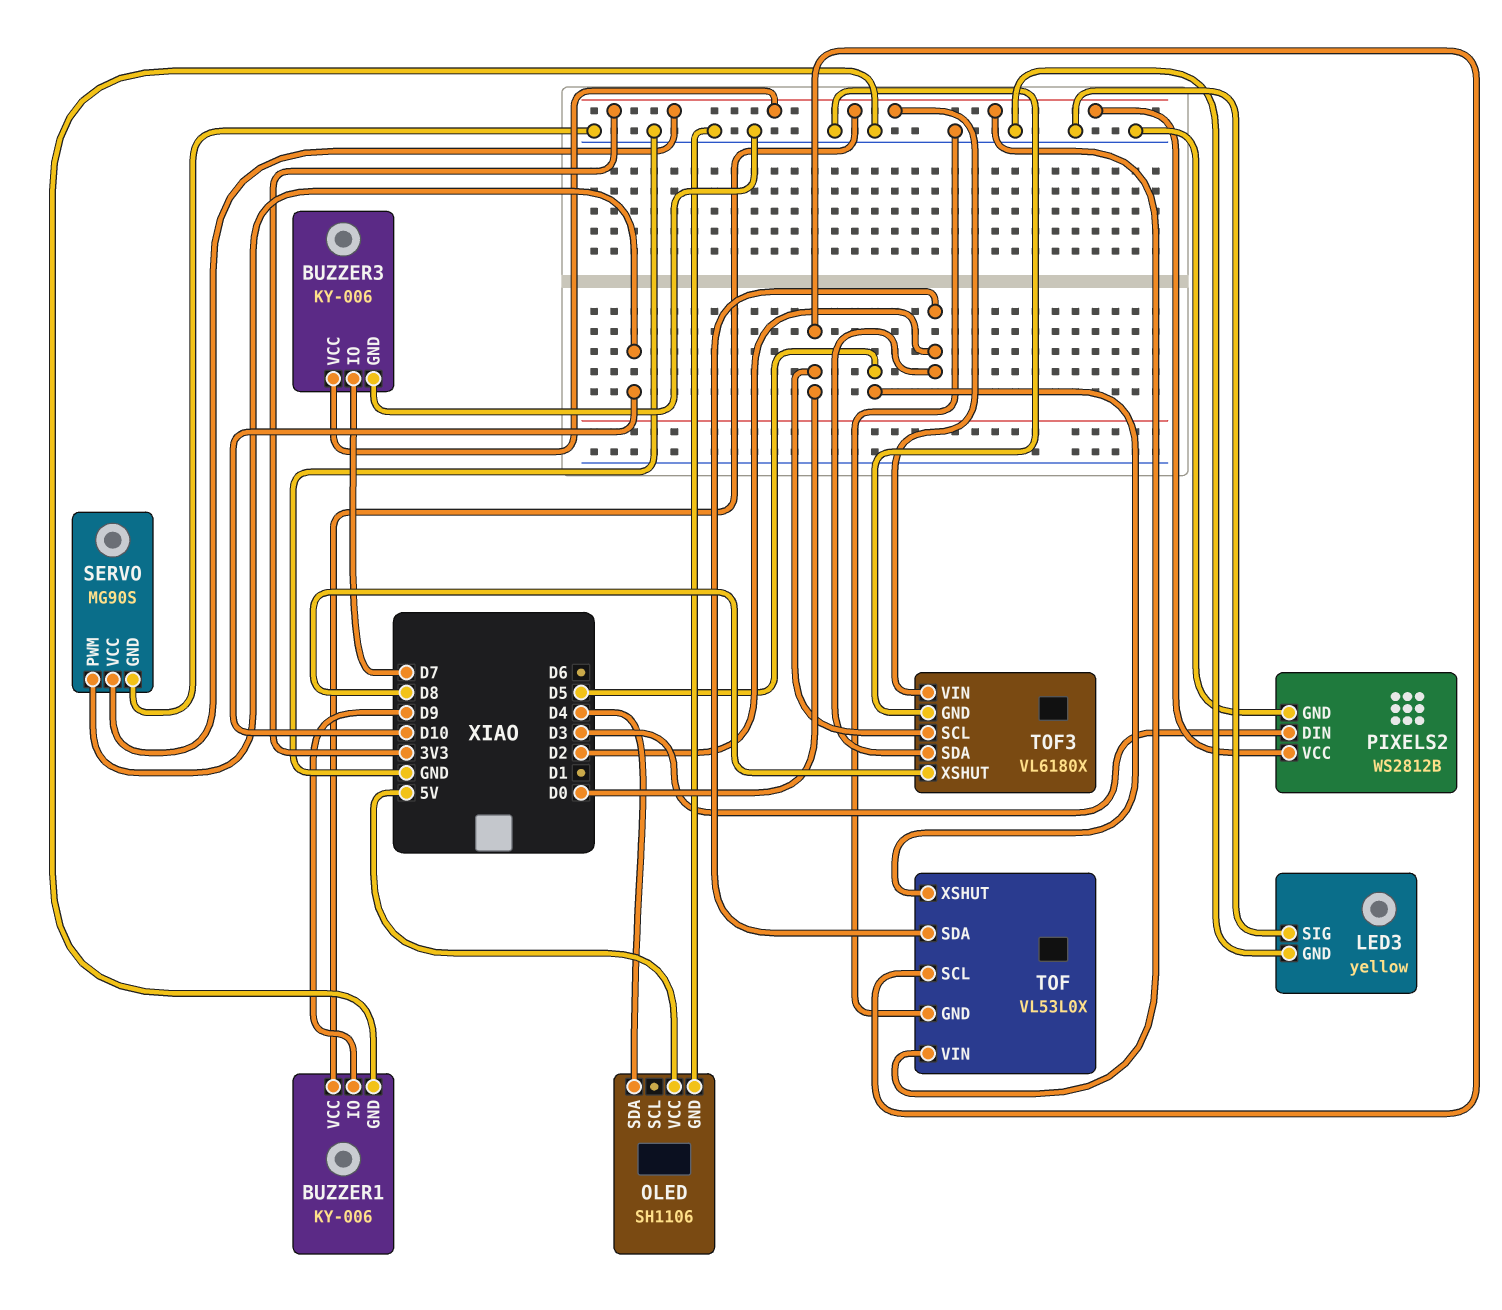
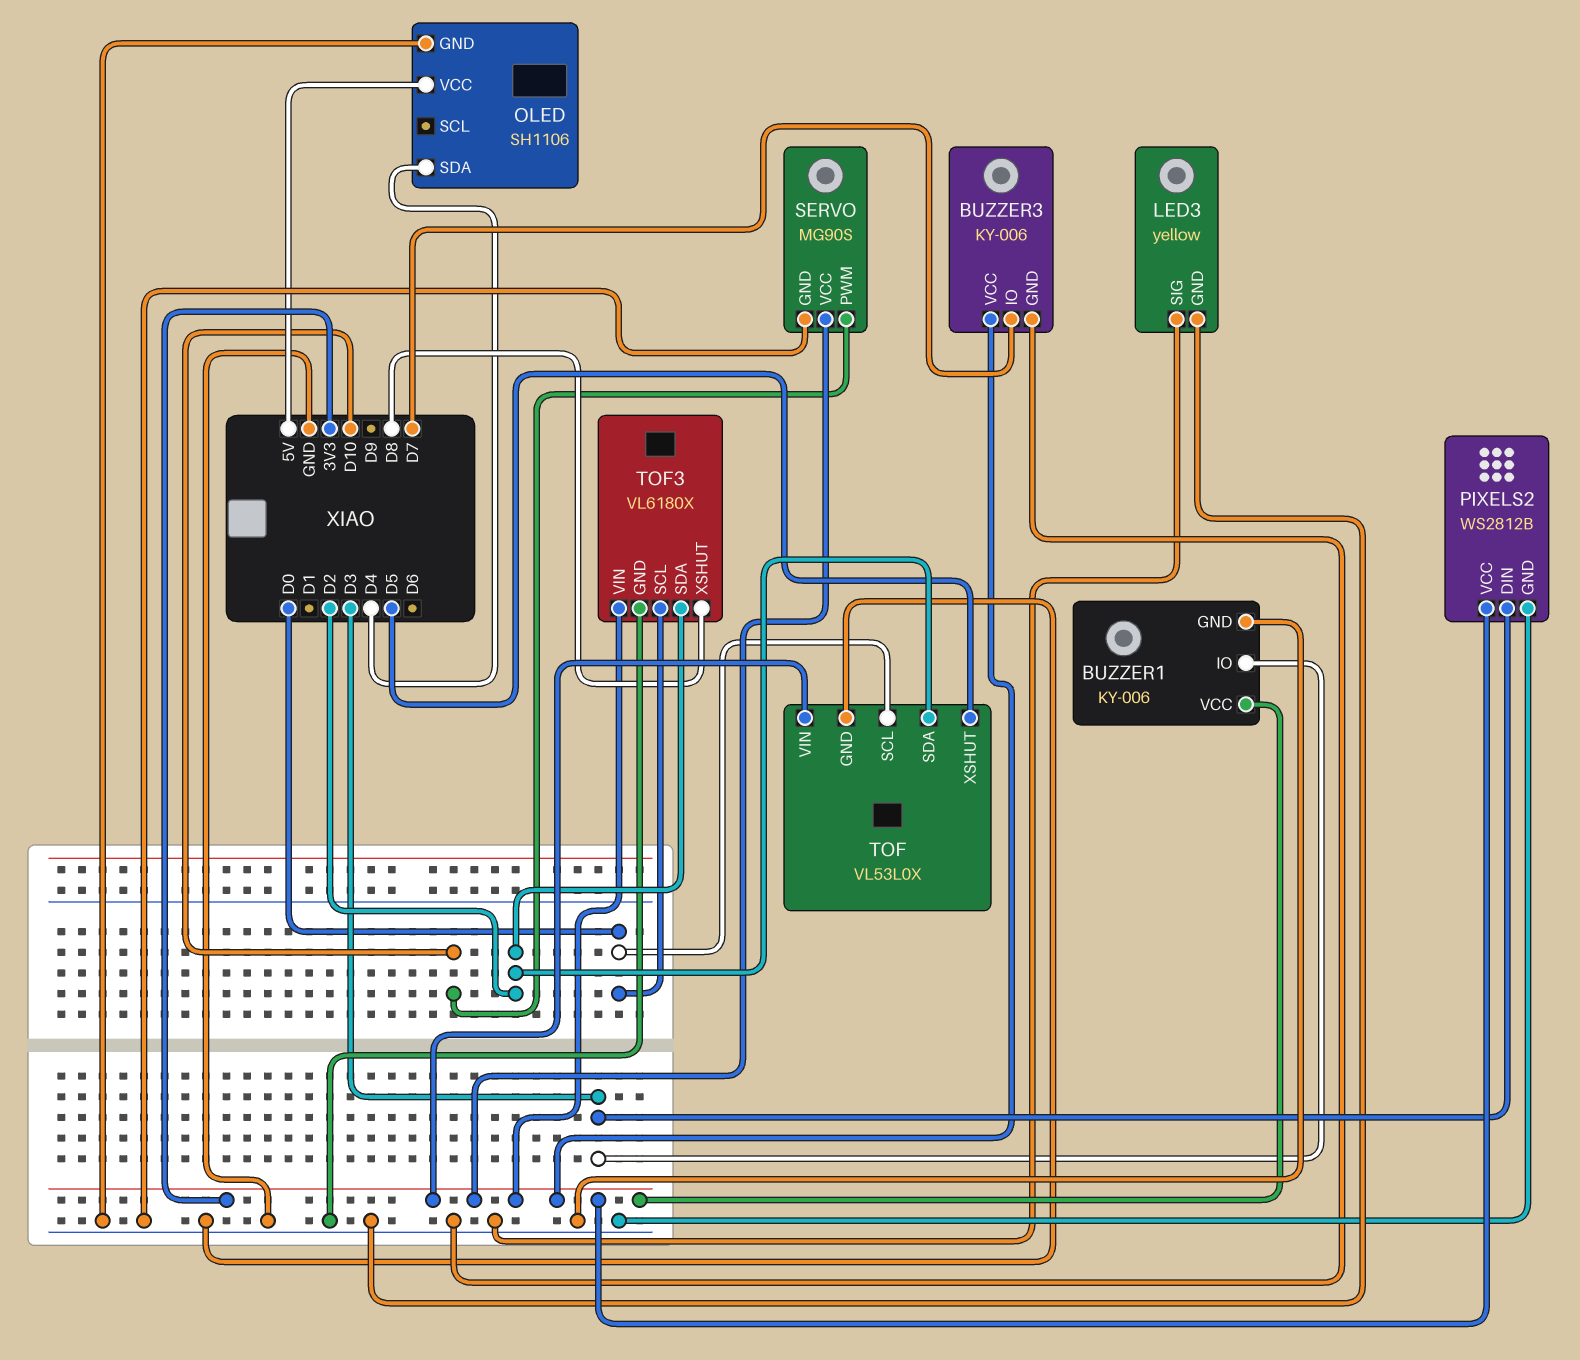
BUZZER1 pin IO: D9 -> D3

